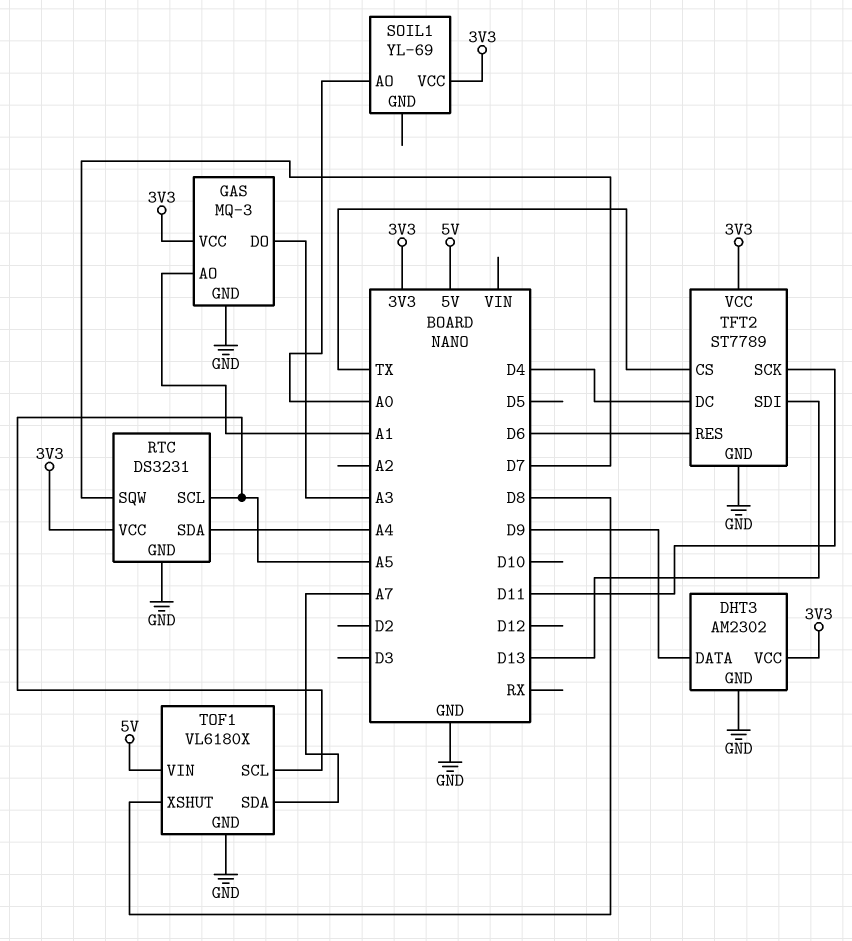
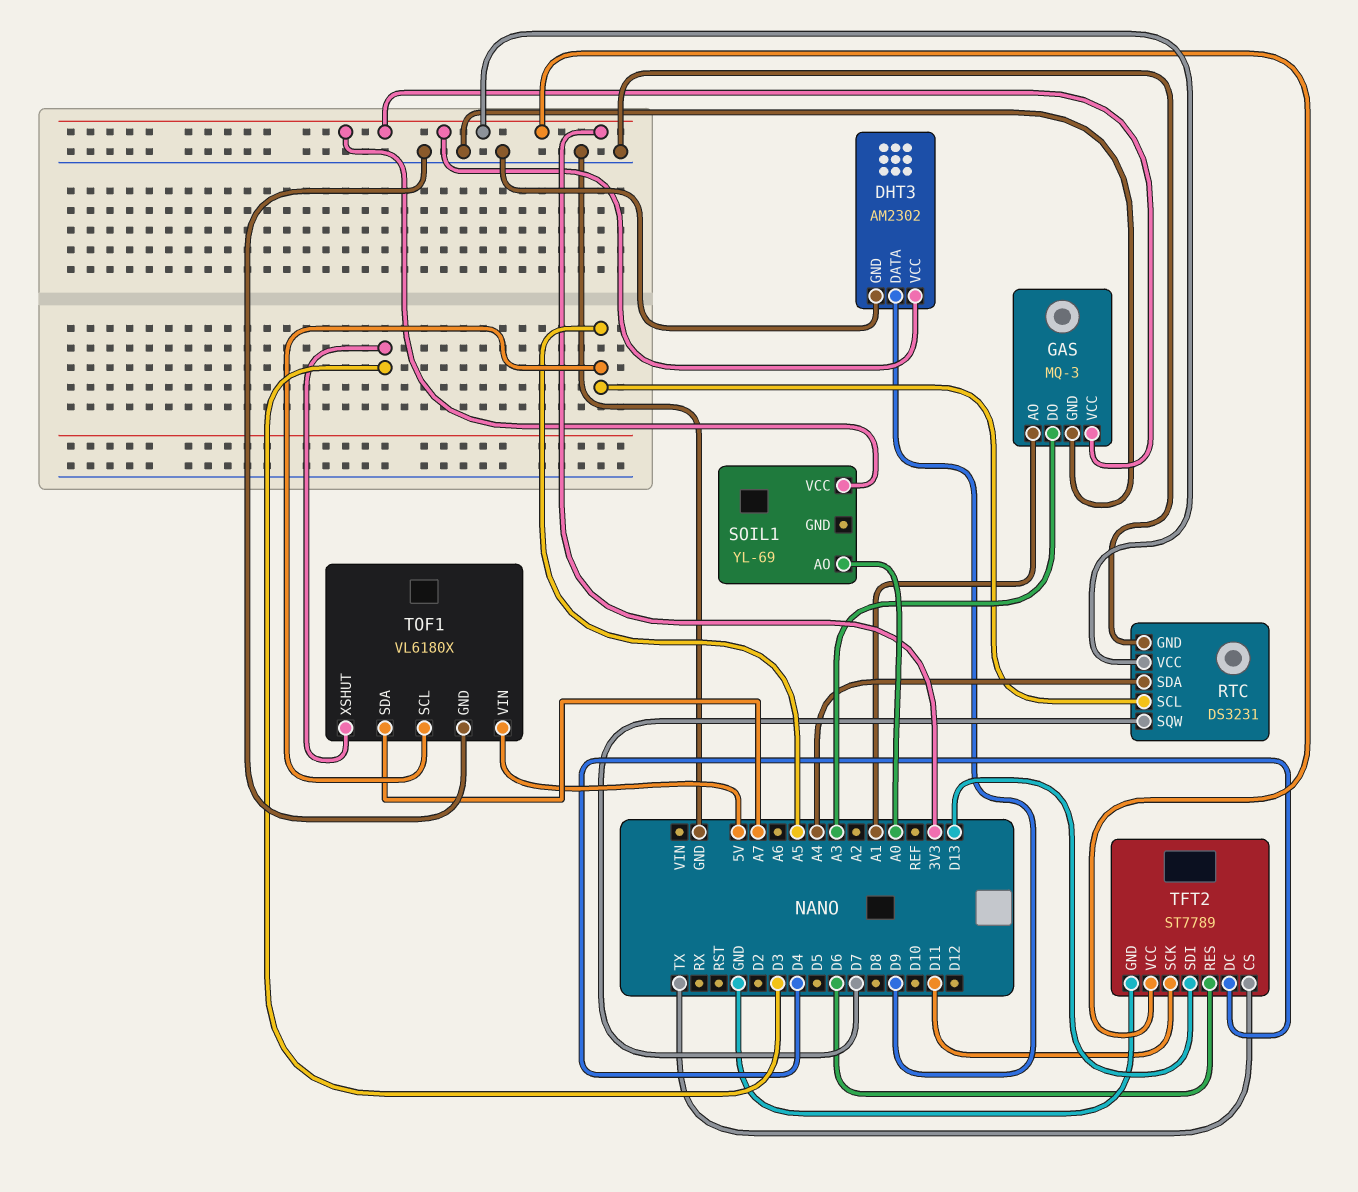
TOF1 pin XSHUT: D8 -> D3

